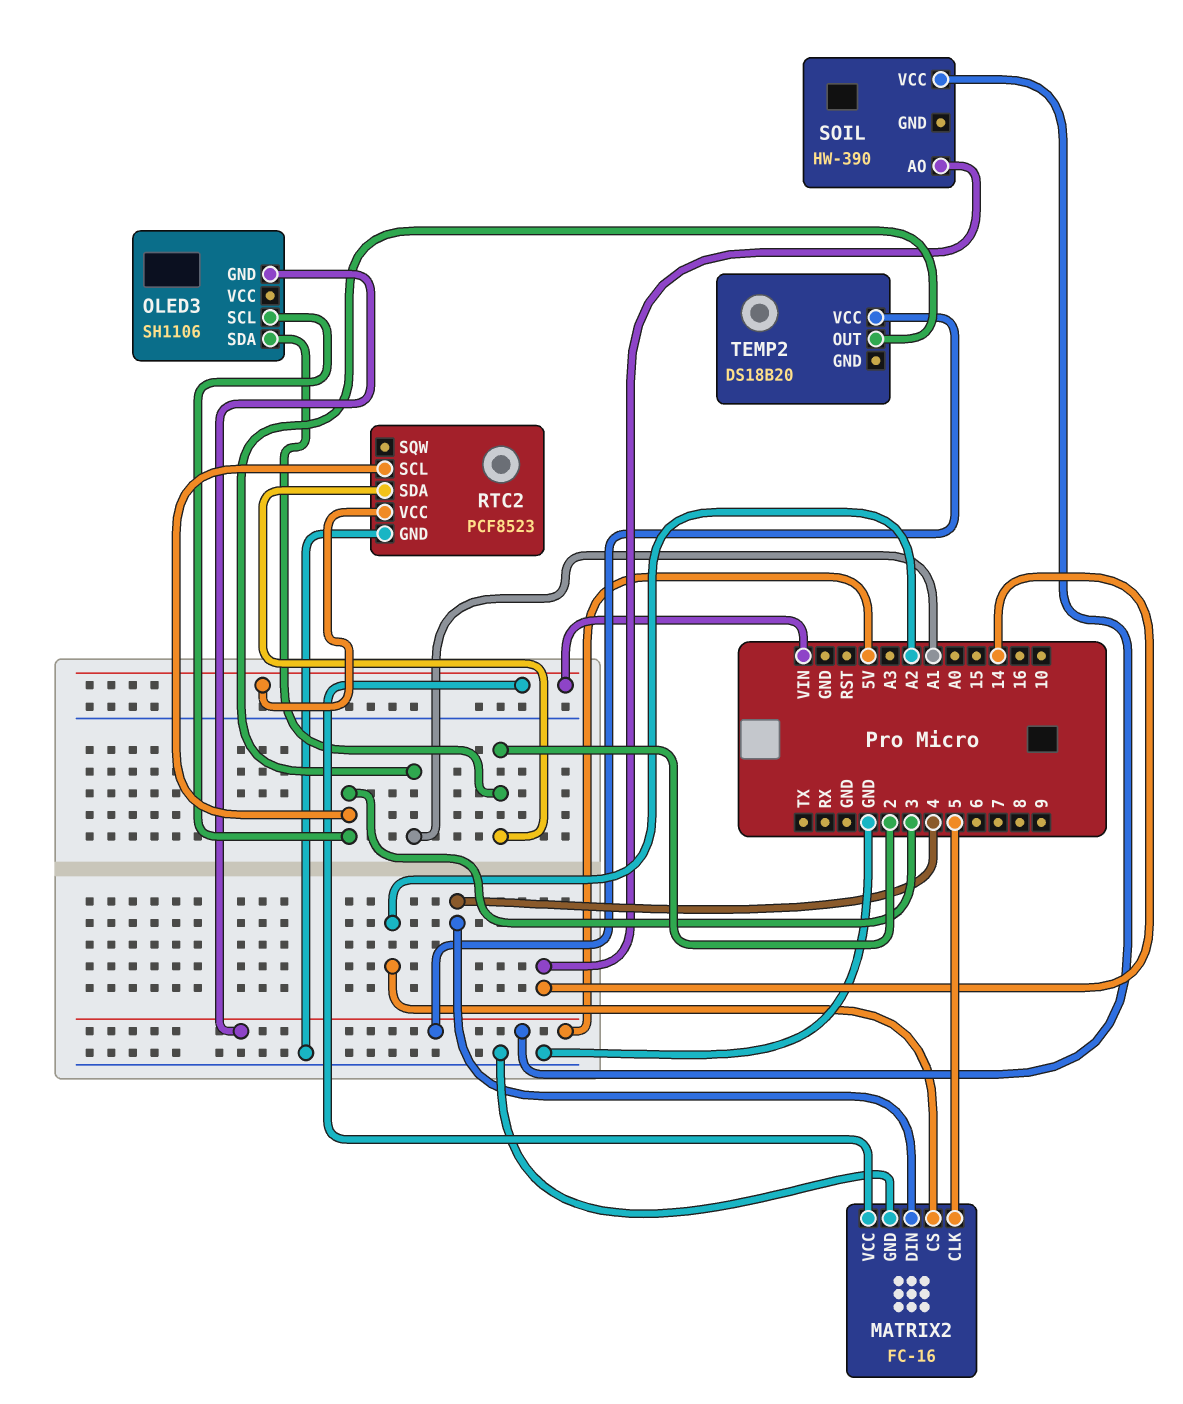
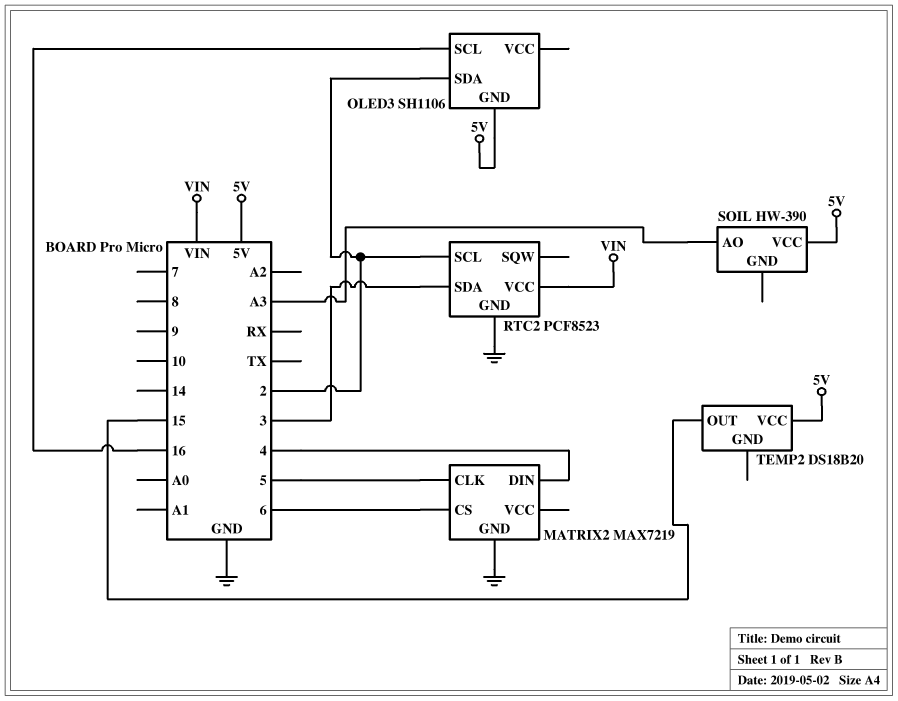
MATRIX2: FC-16 -> MAX7219
MATRIX2 pin CS: A2 -> 6
MATRIX2 pin VCC: VIN -> none
OLED3 pin SCL: 3 -> 16
RTC2 pin SCL: 3 -> 2
RTC2 pin SDA: 2 -> 3
SOIL pin AO: 14 -> A3
TEMP2 pin OUT: A1 -> 15

